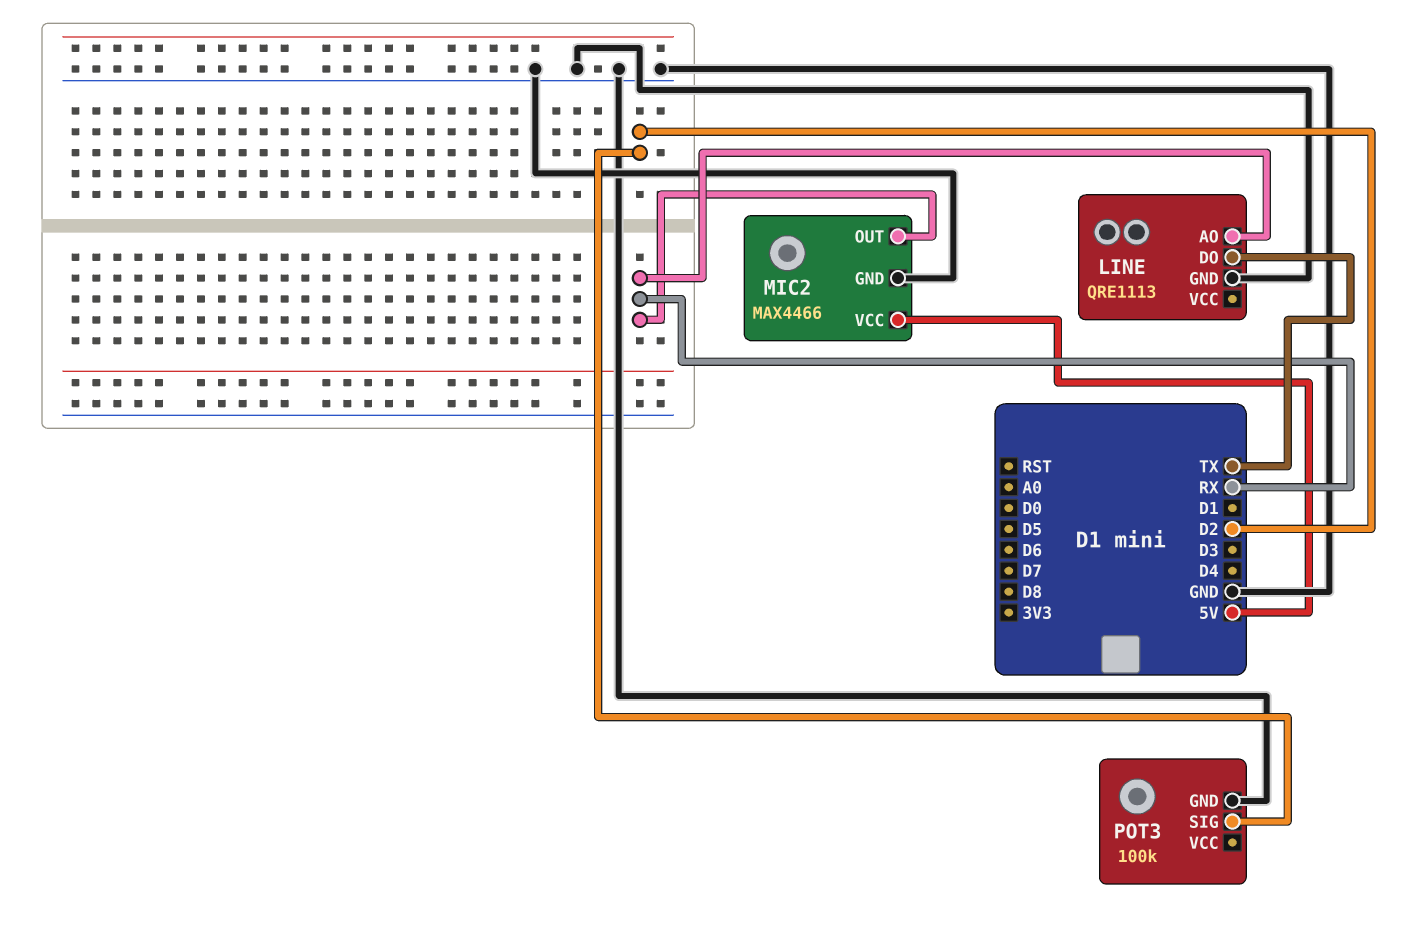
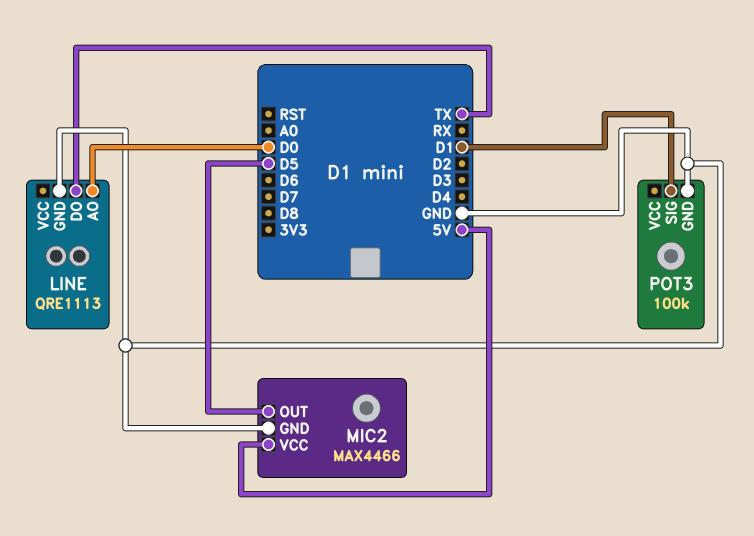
LINE pin AO: RX -> D0
MIC2 pin OUT: RX -> D5
POT3 pin SIG: D2 -> D1

